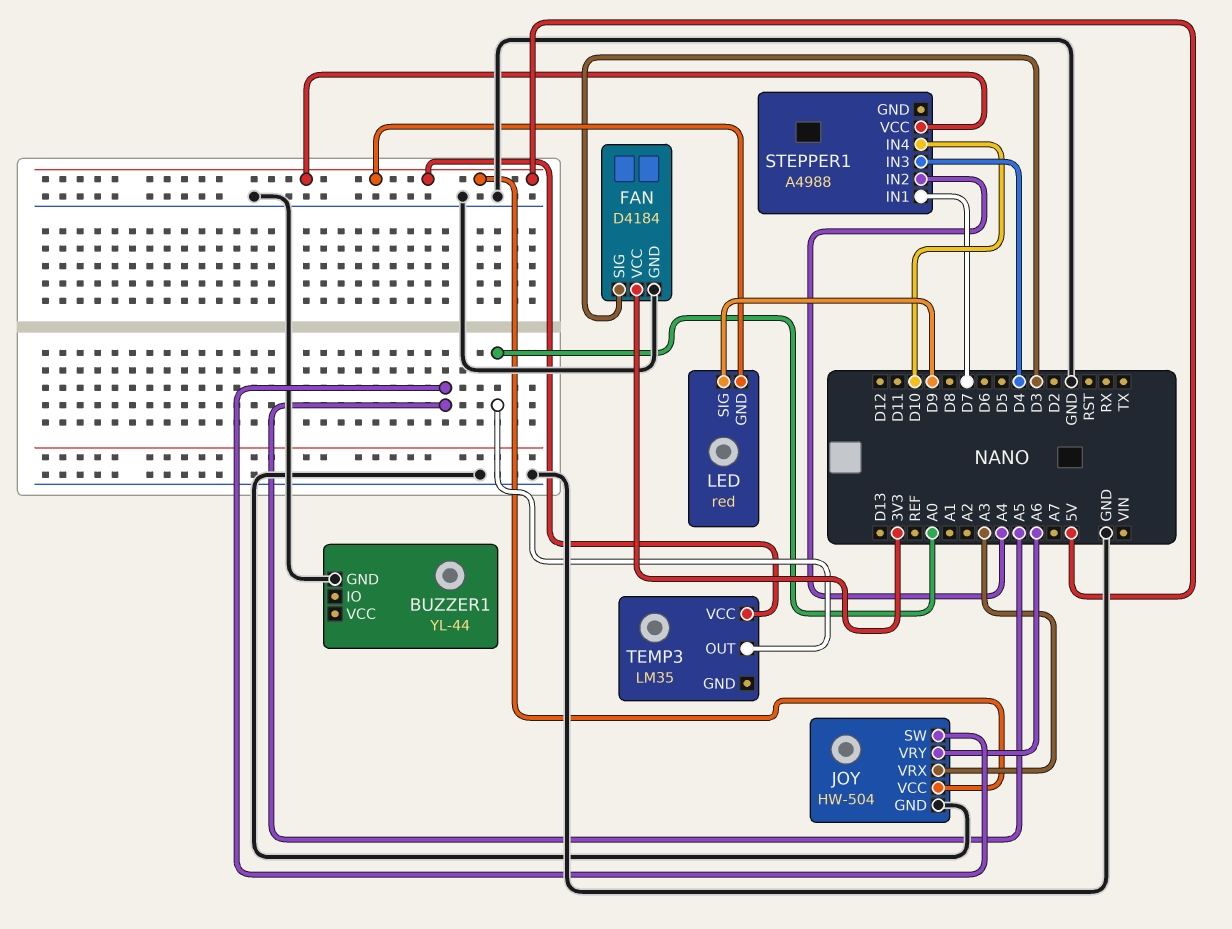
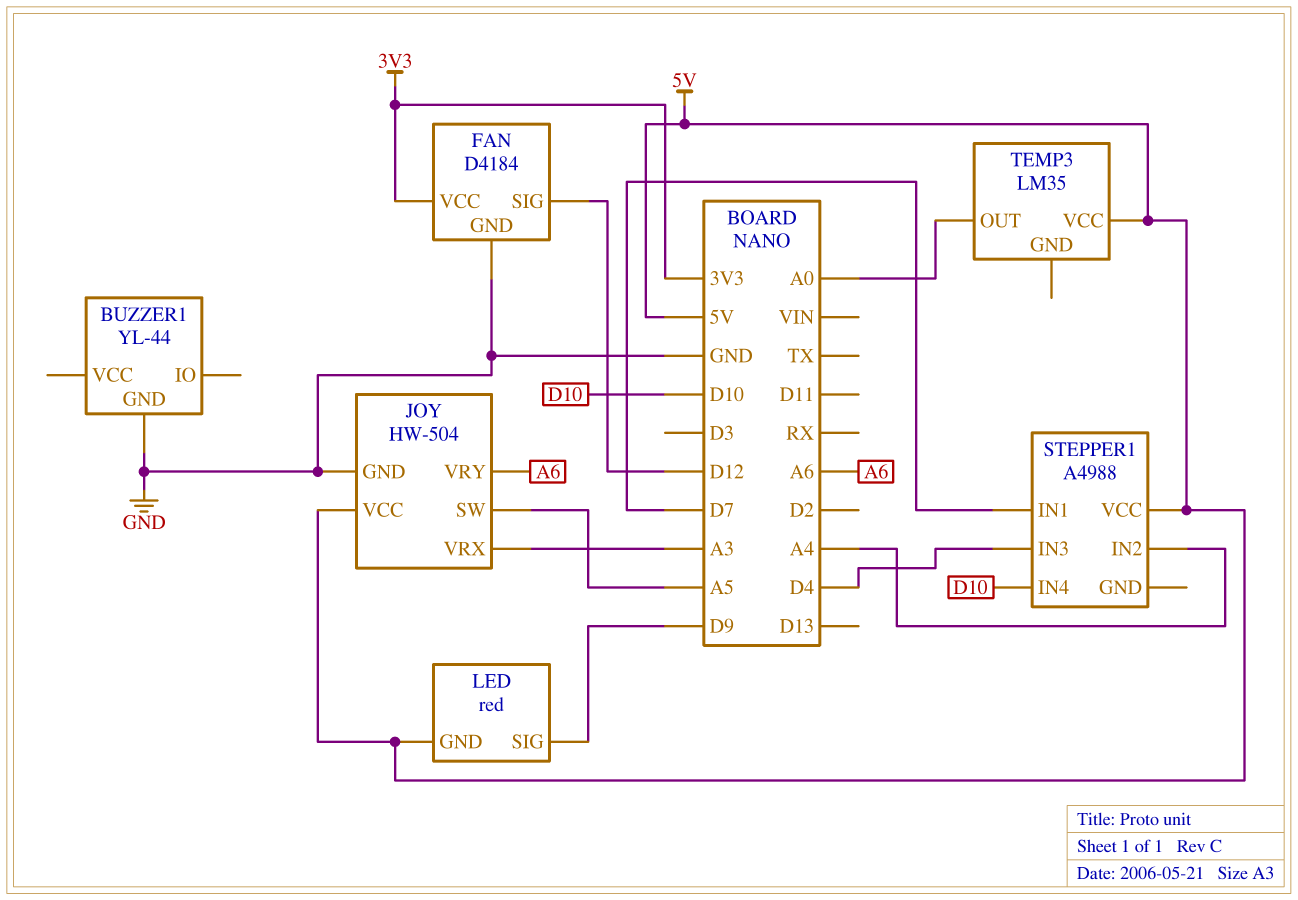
FAN pin SIG: D3 -> D12

